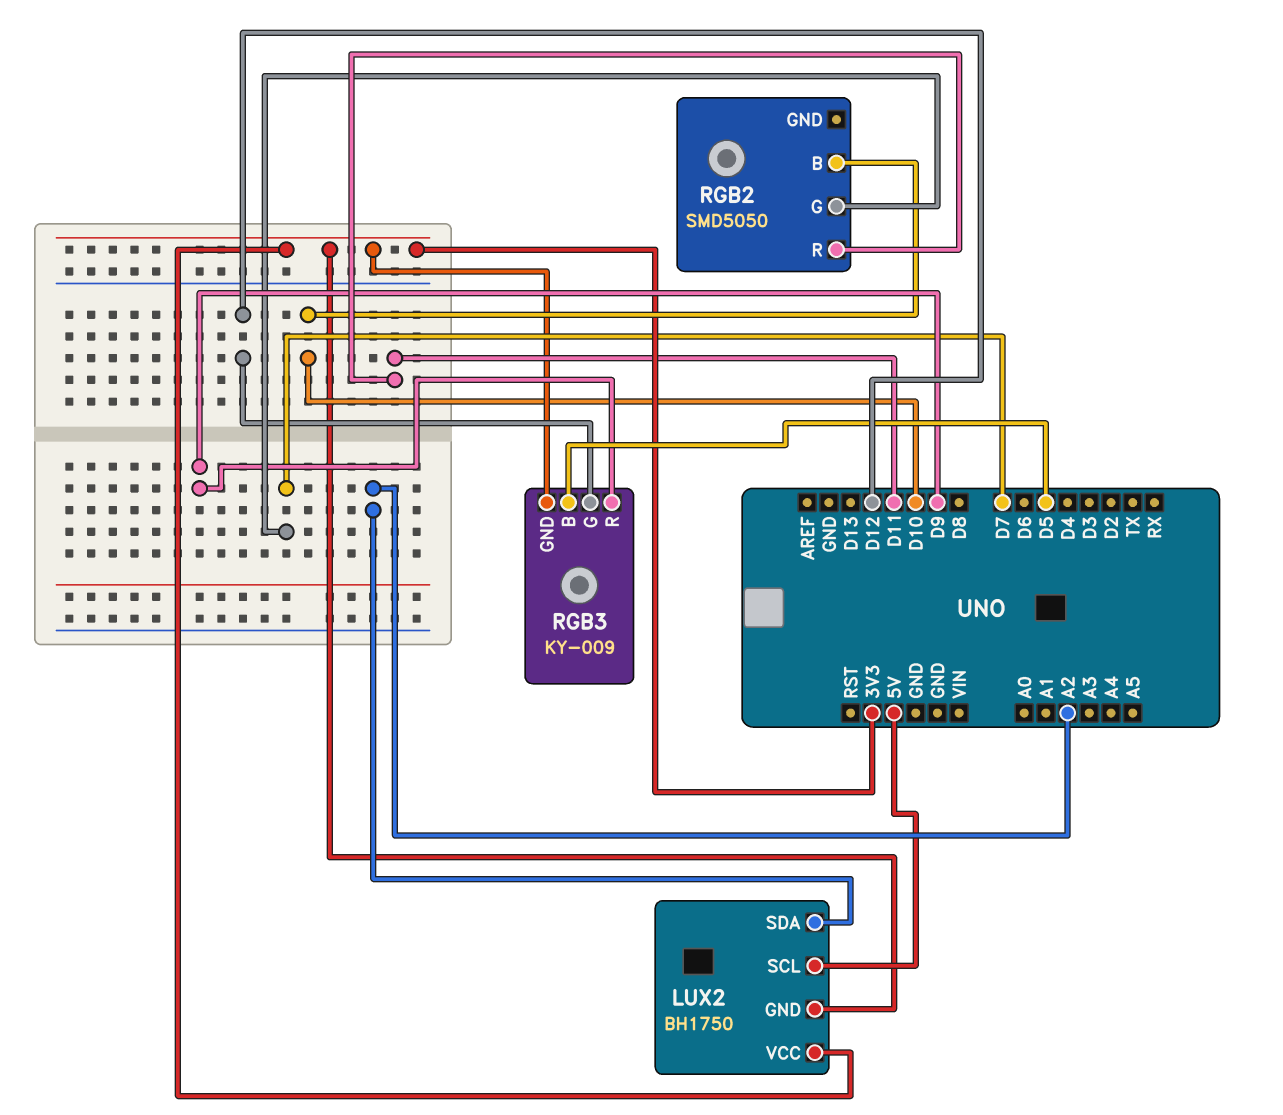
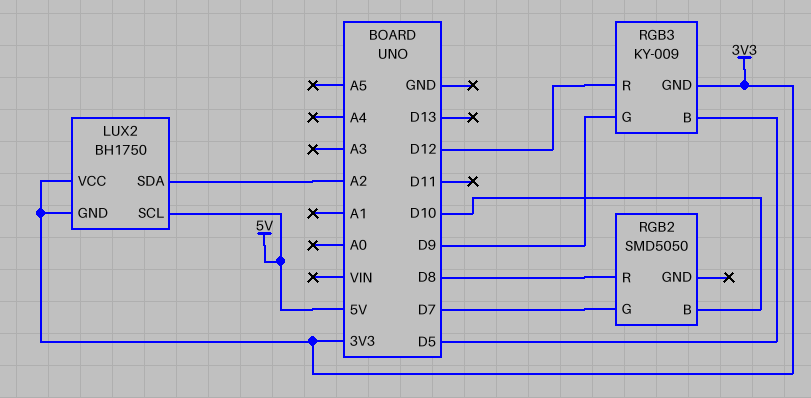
RGB2 pin R: D11 -> D8
RGB3 pin G: D12 -> D9
RGB3 pin R: D9 -> D12

